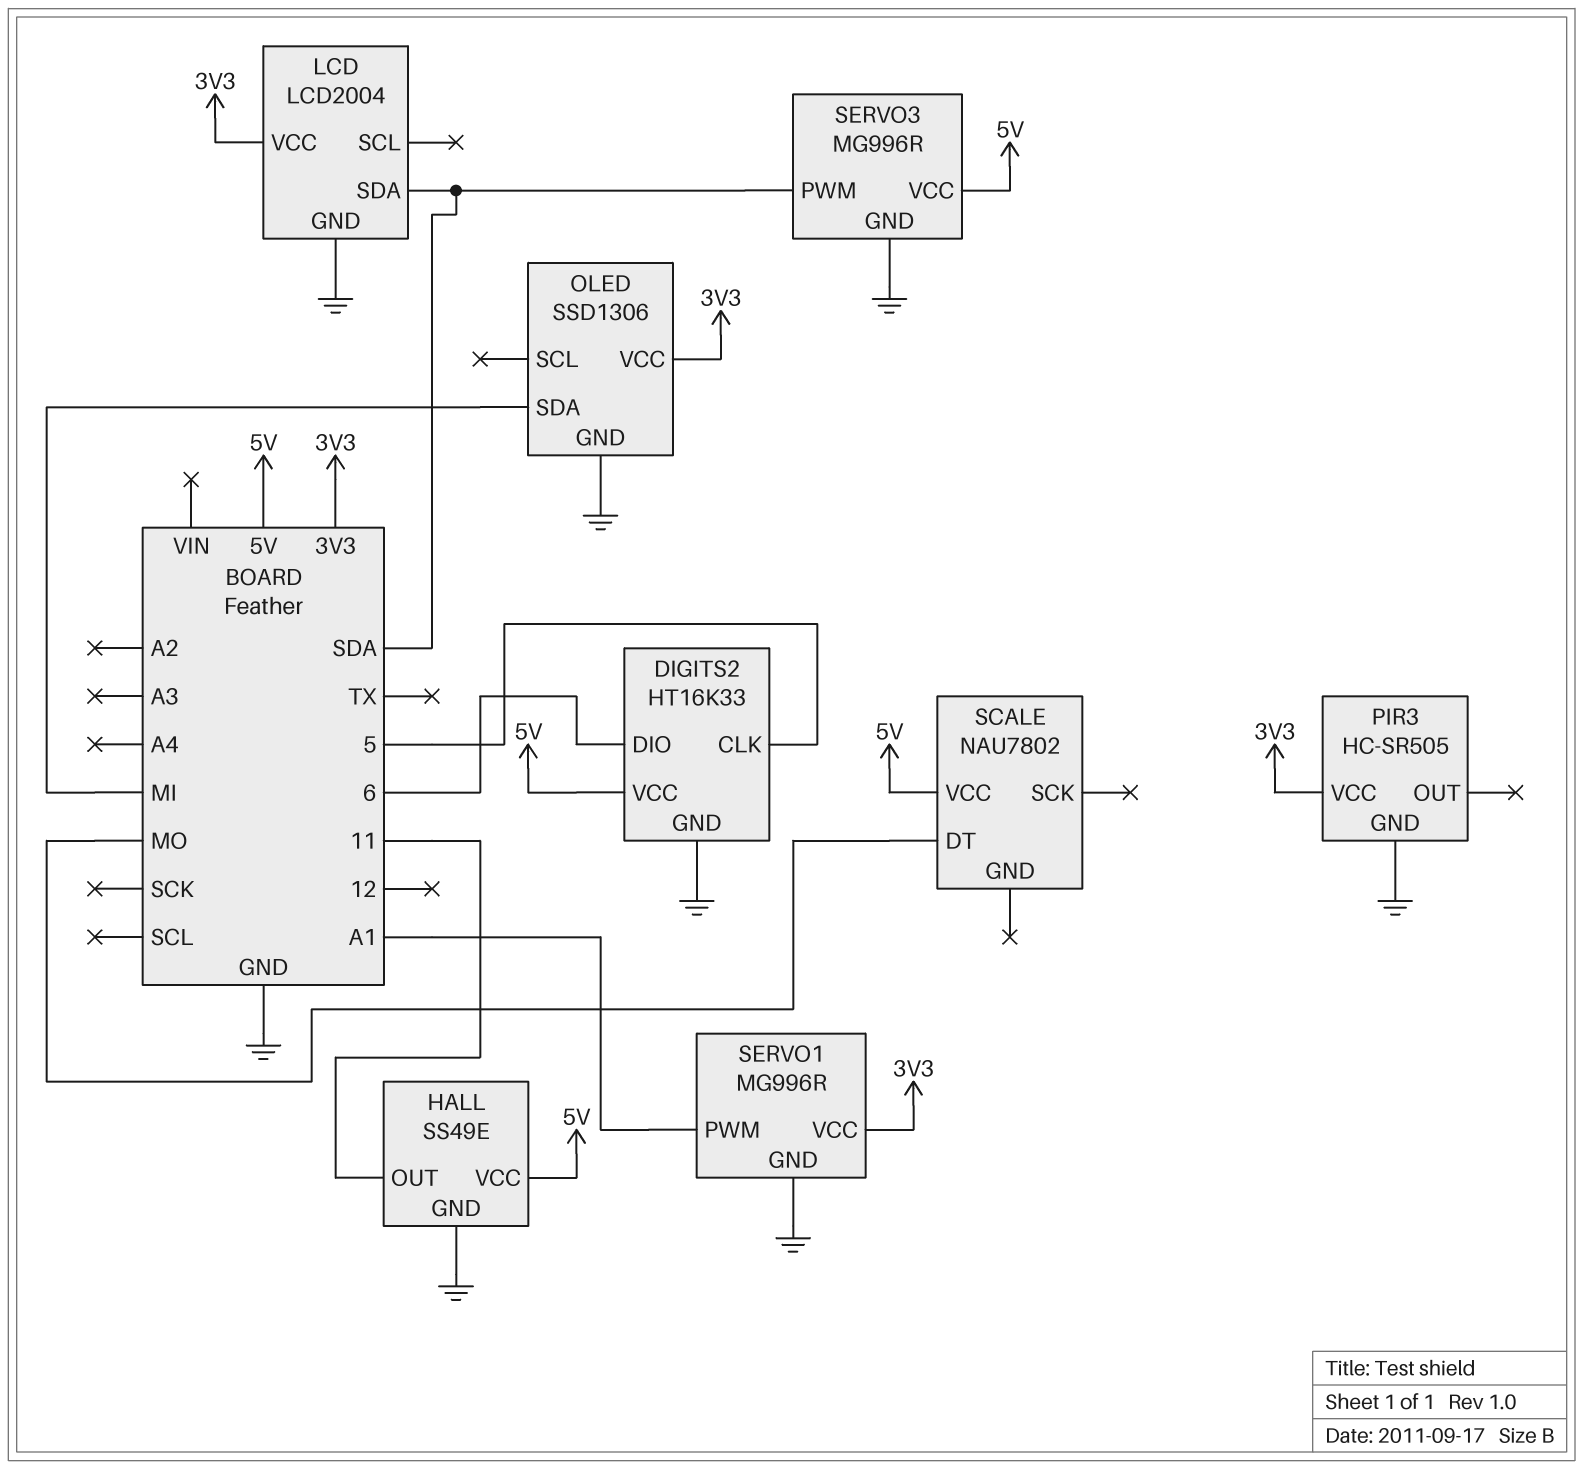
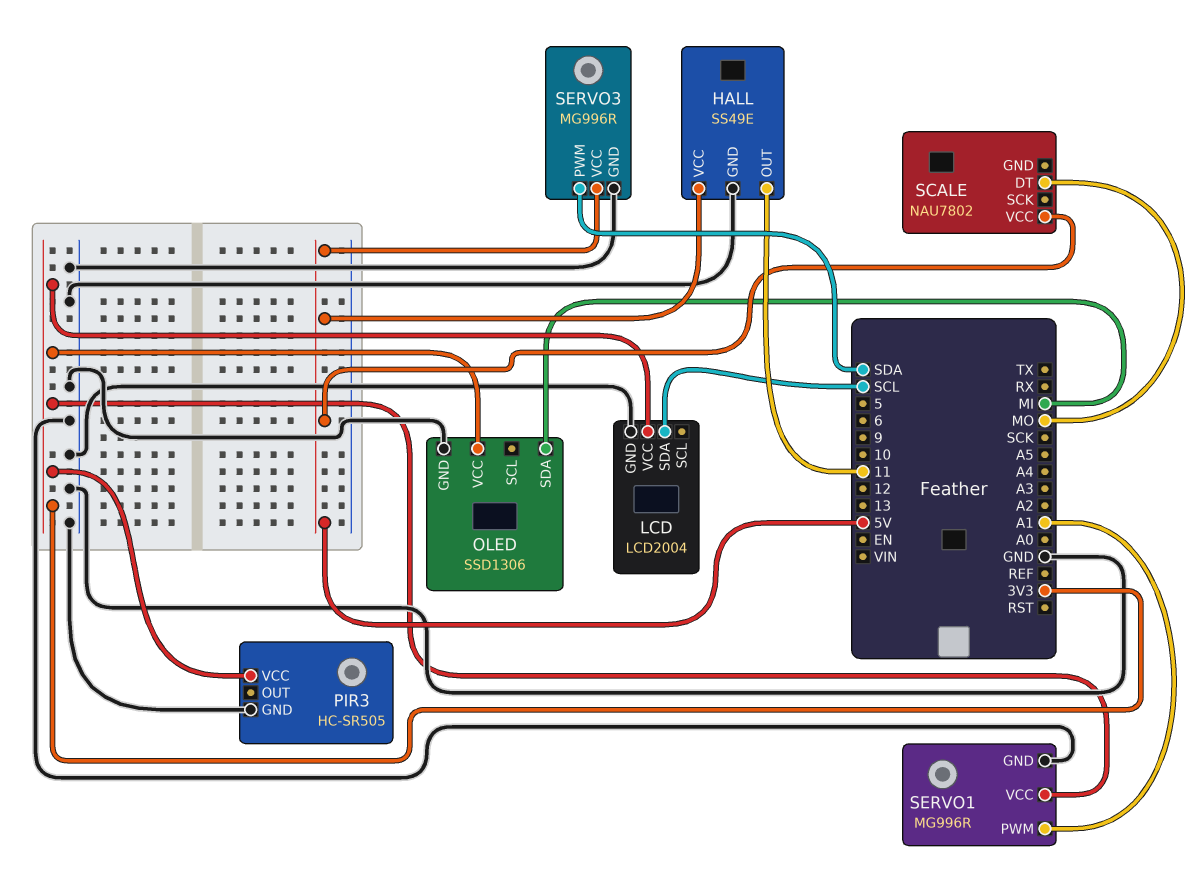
DIGITS2: HT16K33 -> none
DIGITS2 pin CLK: 5 -> none
DIGITS2 pin DIO: 6 -> none
DIGITS2 pin GND: GND -> none
DIGITS2 pin VCC: 5V -> none
LCD pin SDA: SDA -> SCL

